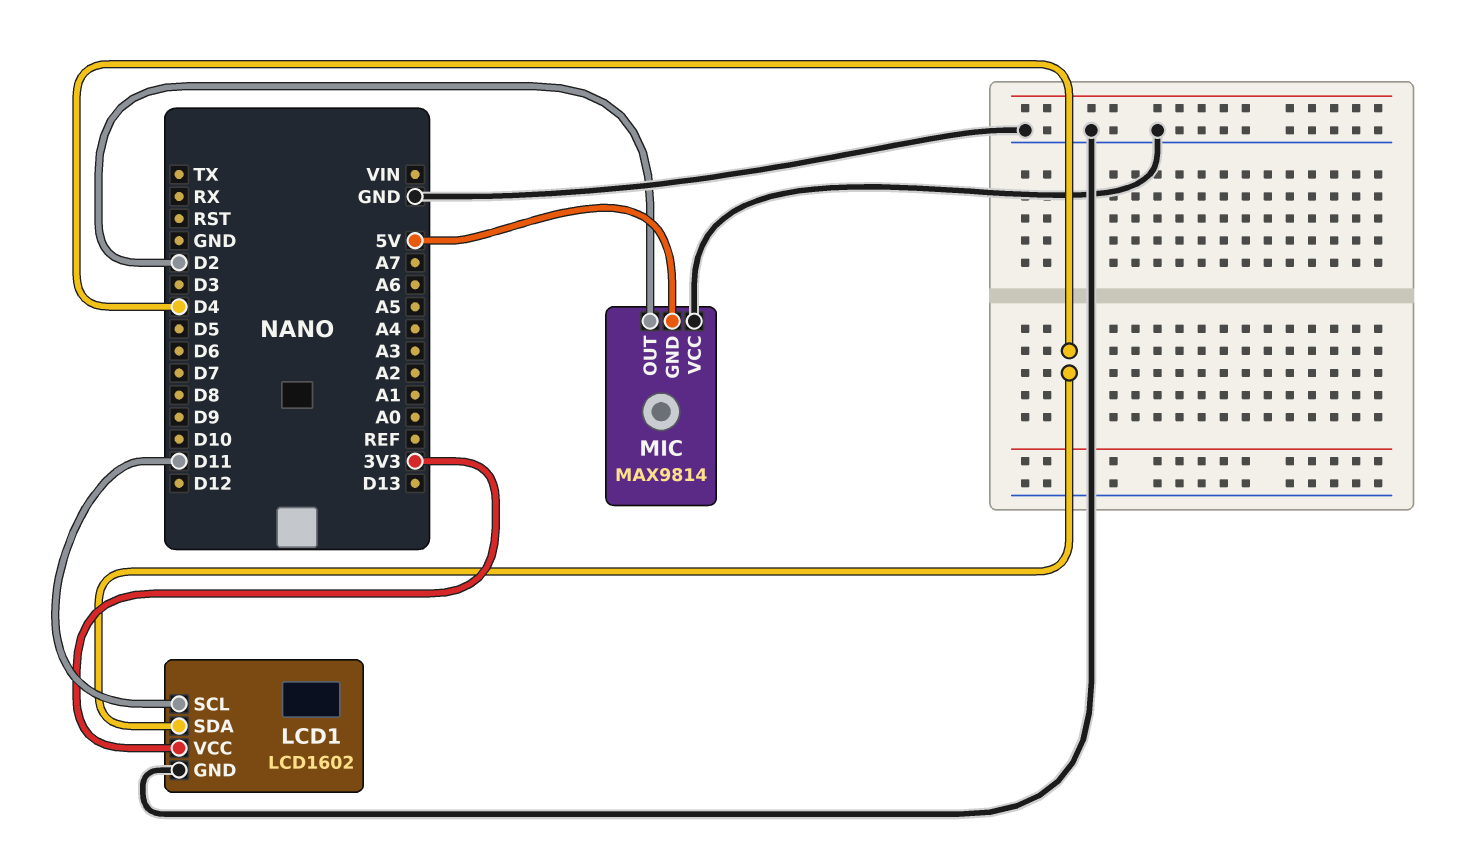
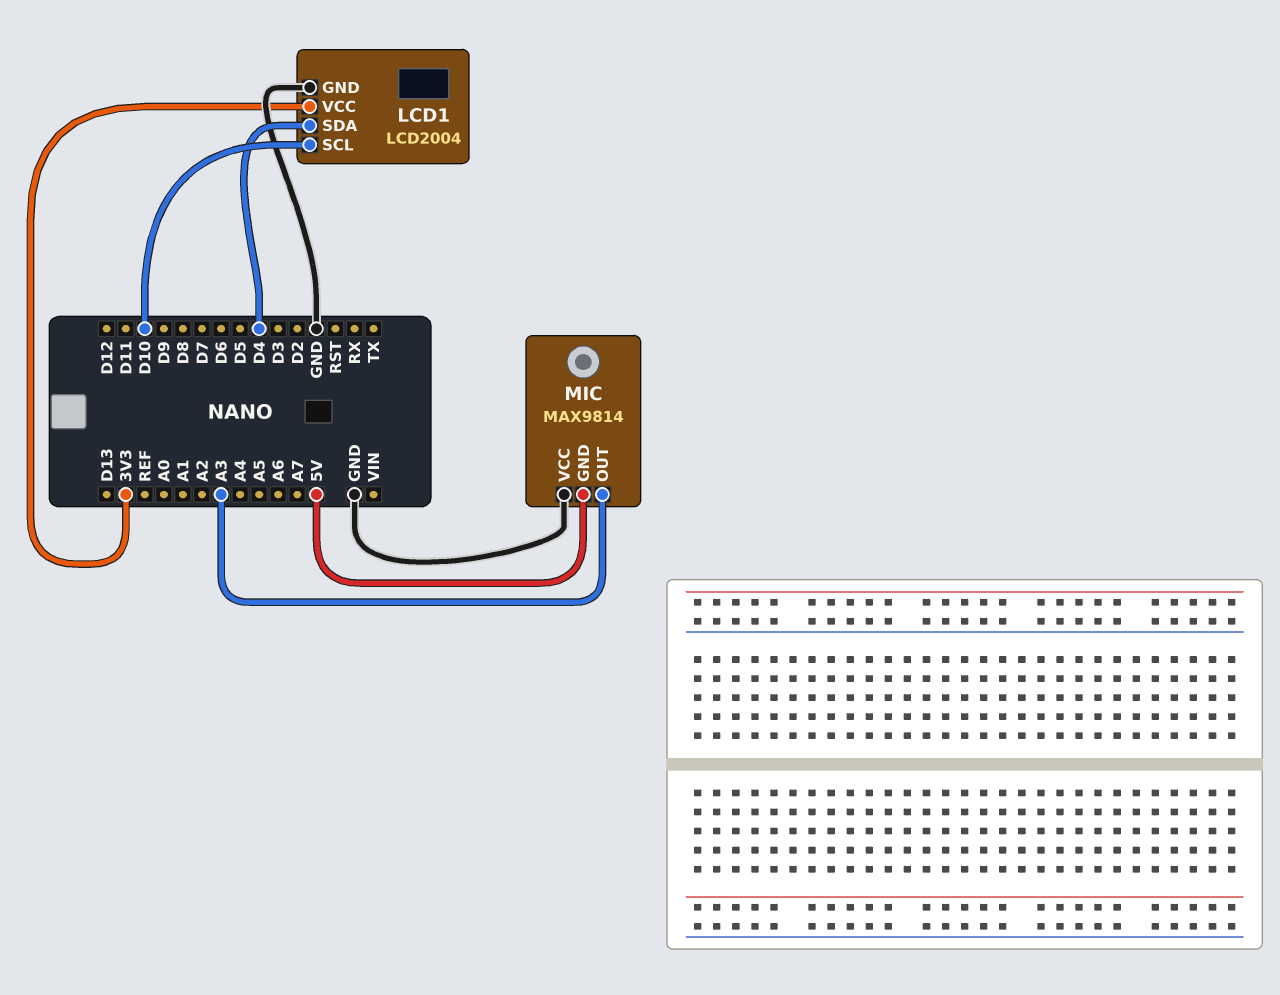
LCD1: LCD1602 -> LCD2004
LCD1 pin SCL: D11 -> D10
MIC pin OUT: D2 -> A3

